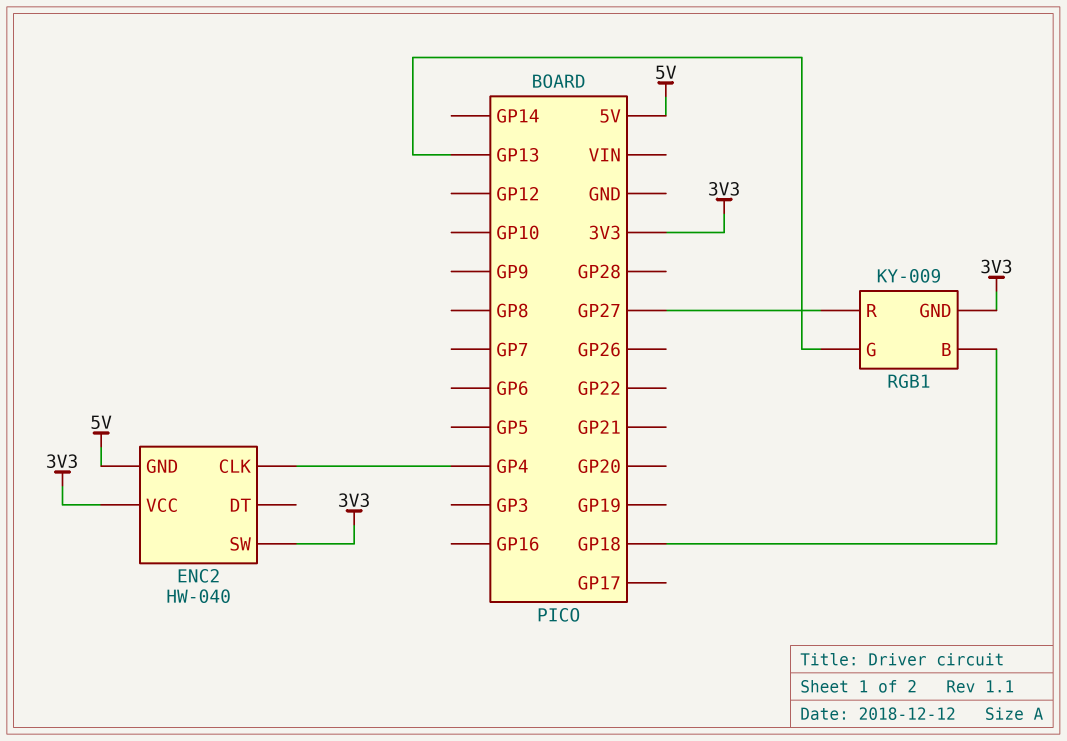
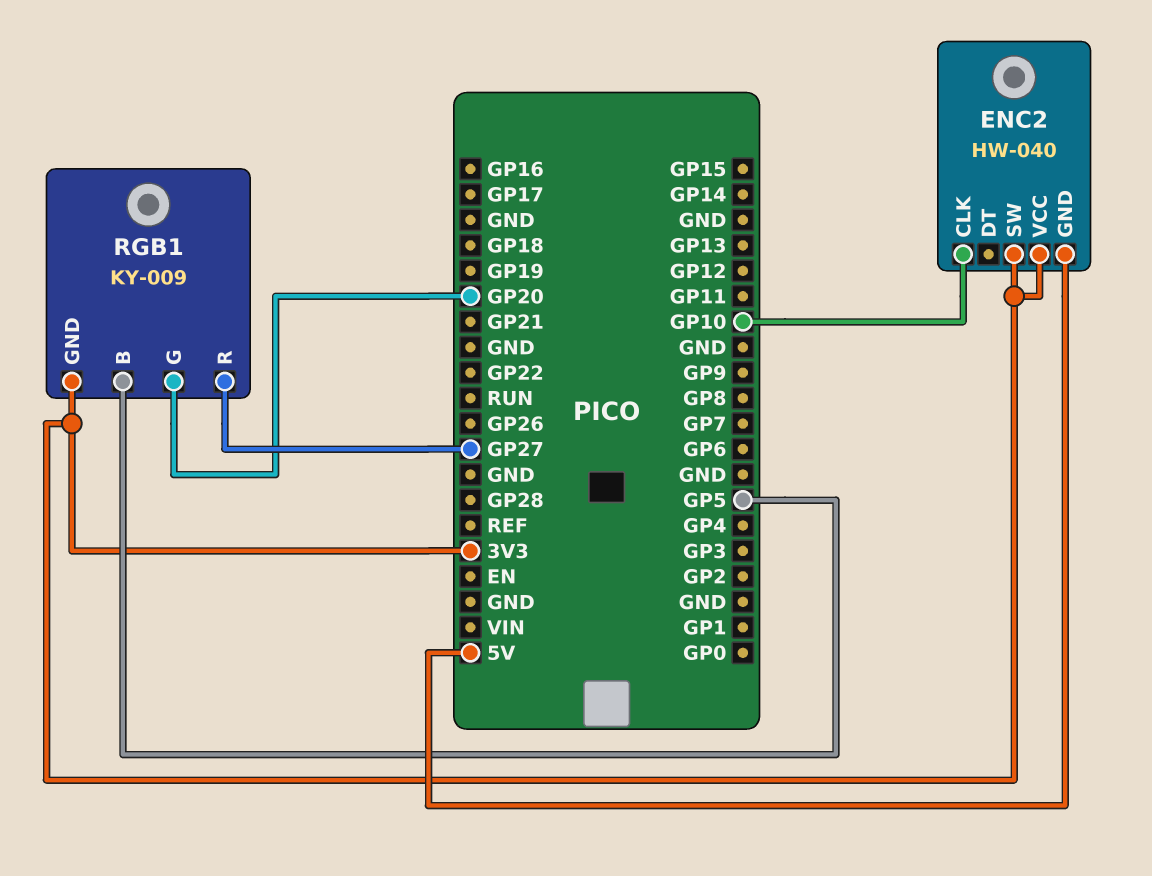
ENC2 pin CLK: GP4 -> GP10
RGB1 pin B: GP18 -> GP5
RGB1 pin G: GP13 -> GP20

